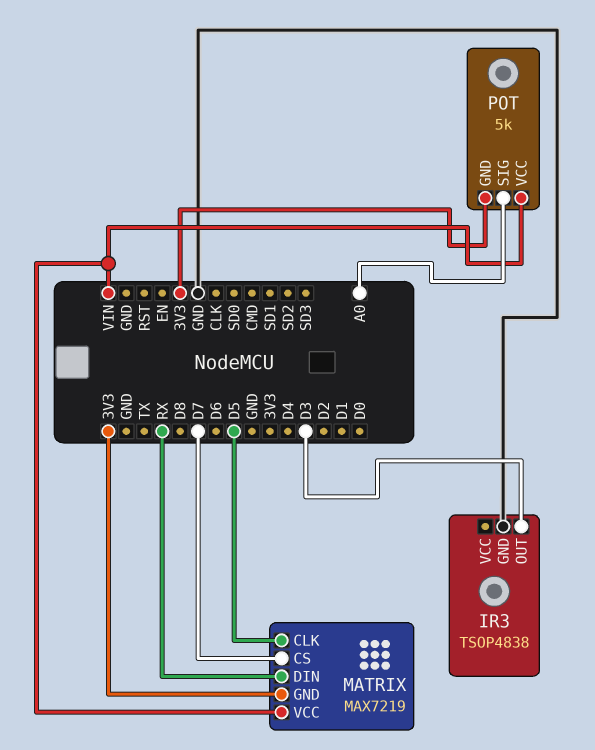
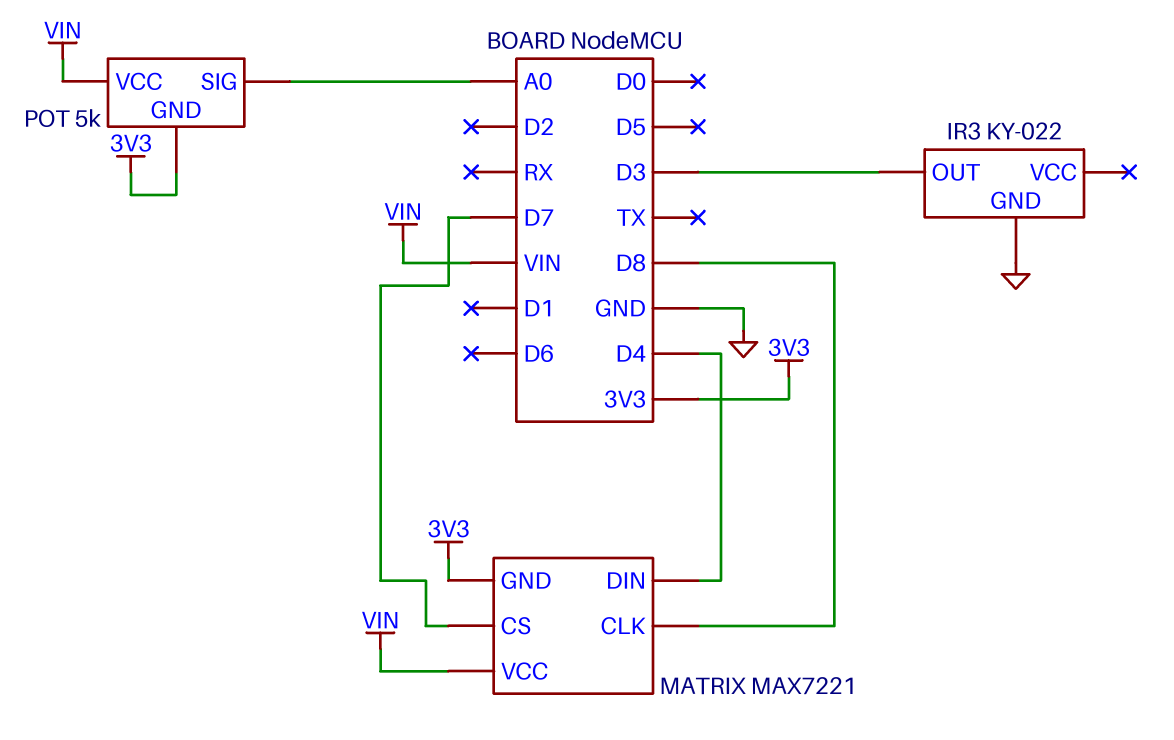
IR3: TSOP4838 -> KY-022
MATRIX: MAX7219 -> MAX7221
MATRIX pin CLK: D5 -> D8
MATRIX pin DIN: RX -> D4

